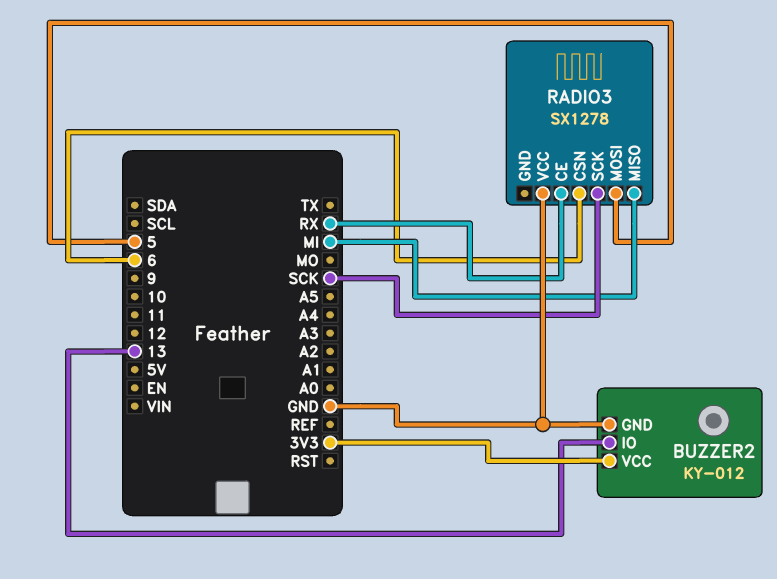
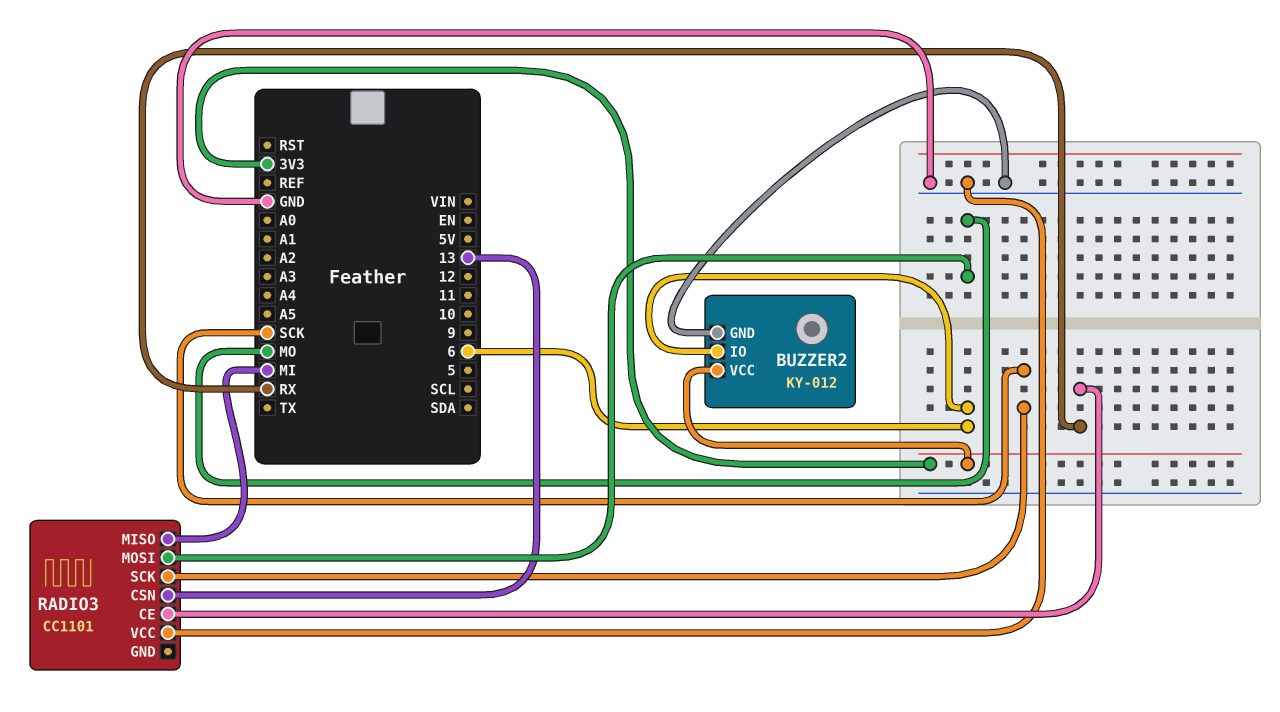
BUZZER2 pin IO: 13 -> 6
RADIO3: SX1278 -> CC1101
RADIO3 pin CSN: 6 -> 13
RADIO3 pin MOSI: 5 -> MO

